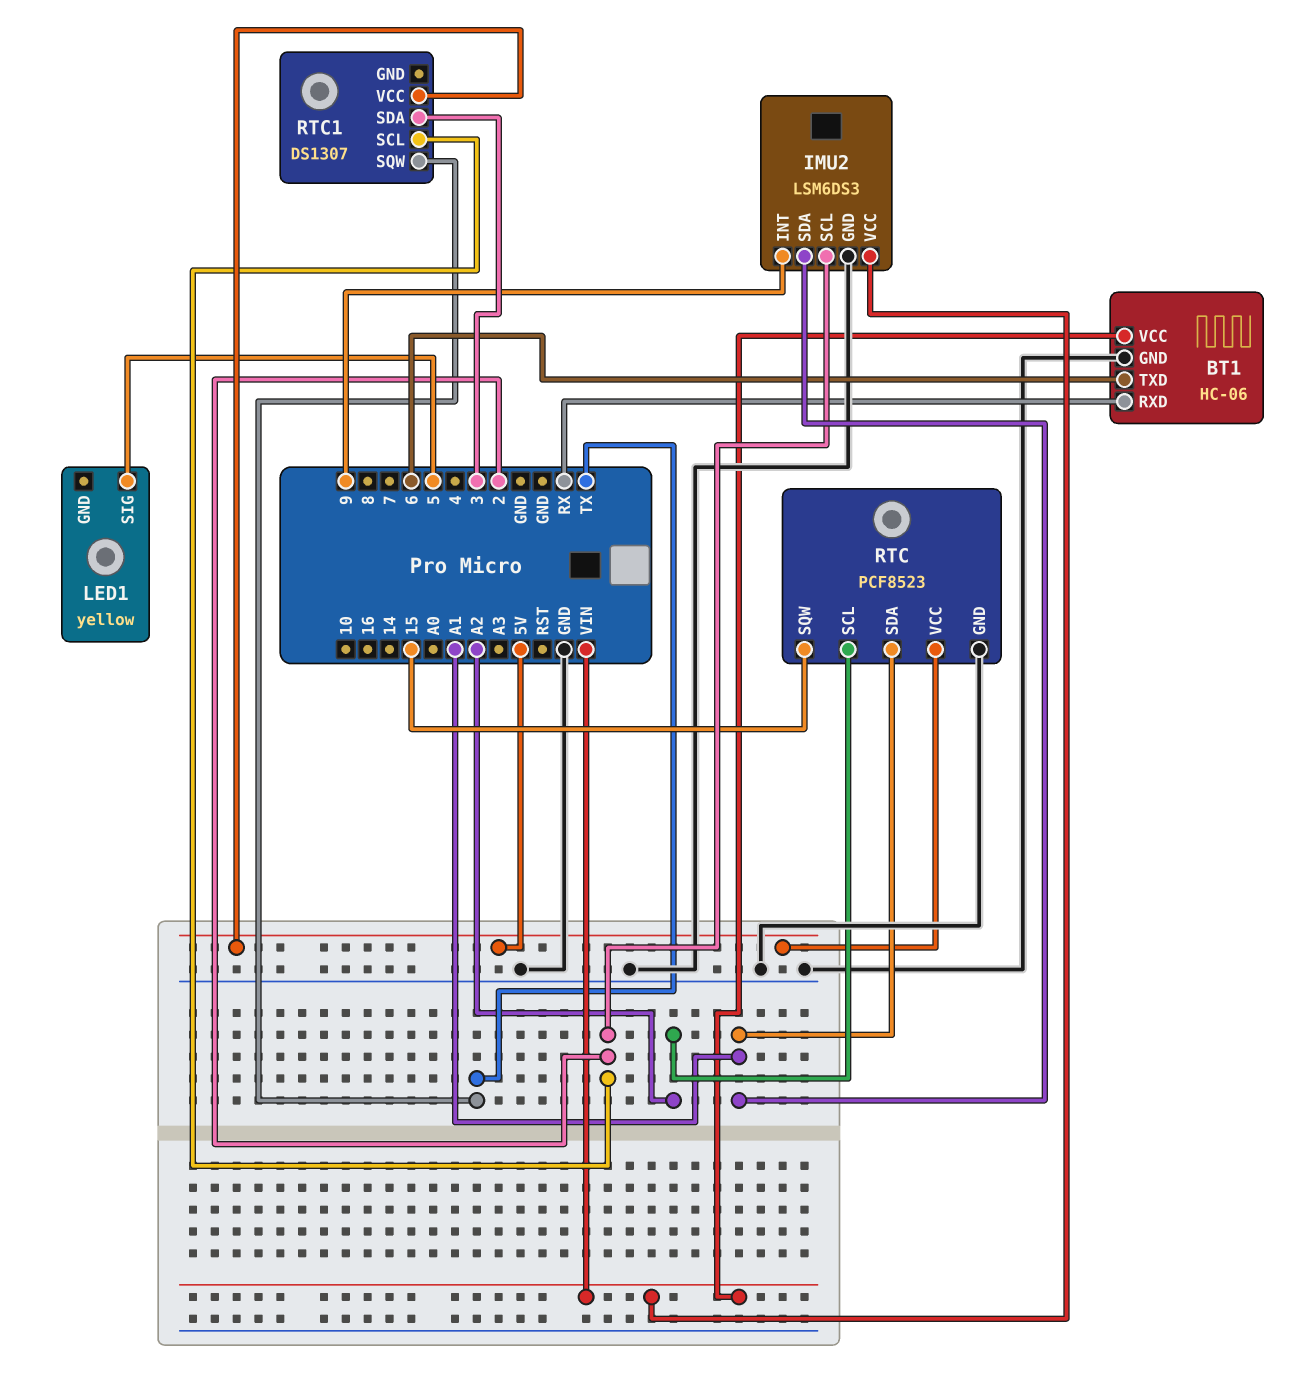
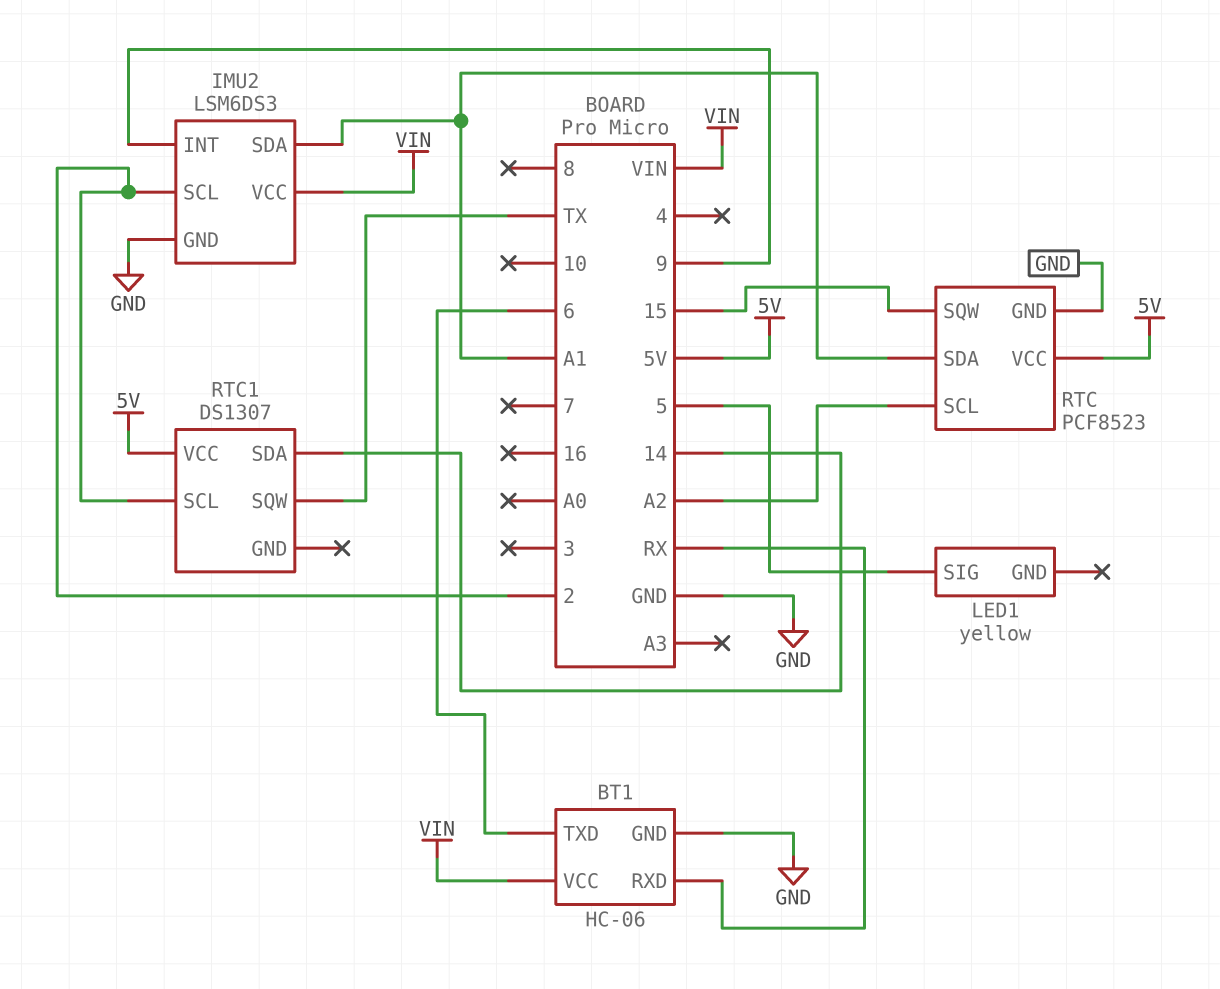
RTC1 pin SDA: 3 -> 14

